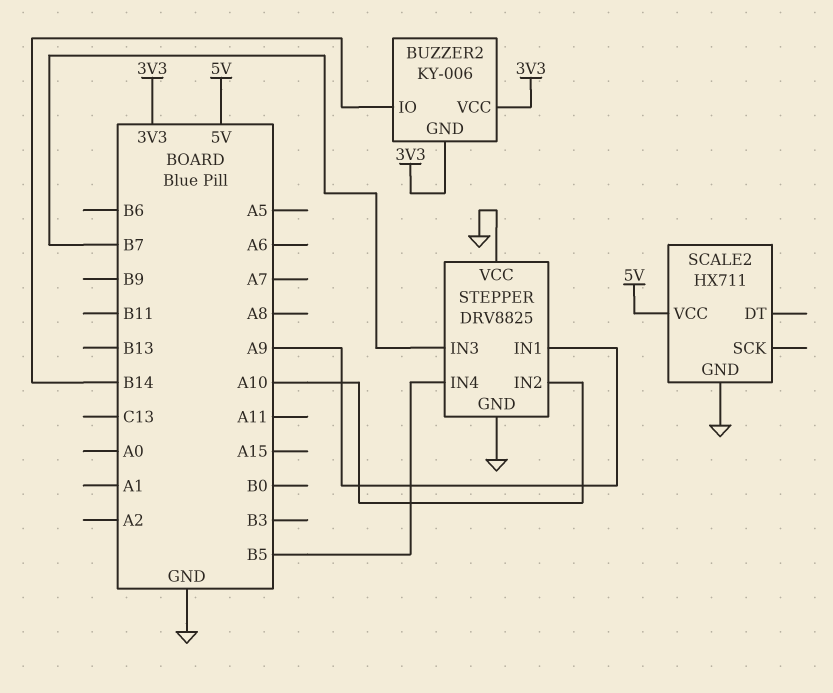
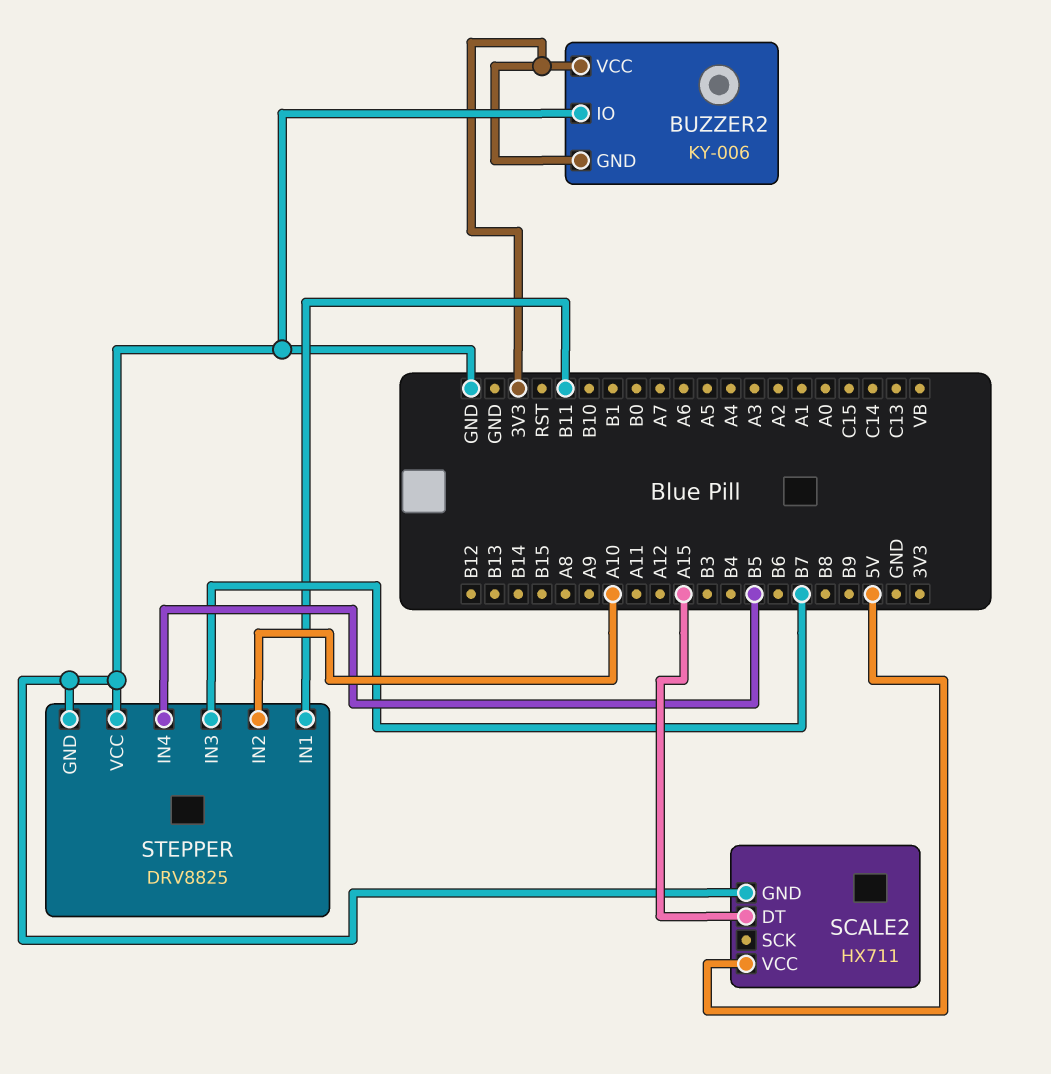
BUZZER2 pin IO: B14 -> GND
SCALE2 pin DT: none -> A15
STEPPER pin IN1: A9 -> B11

